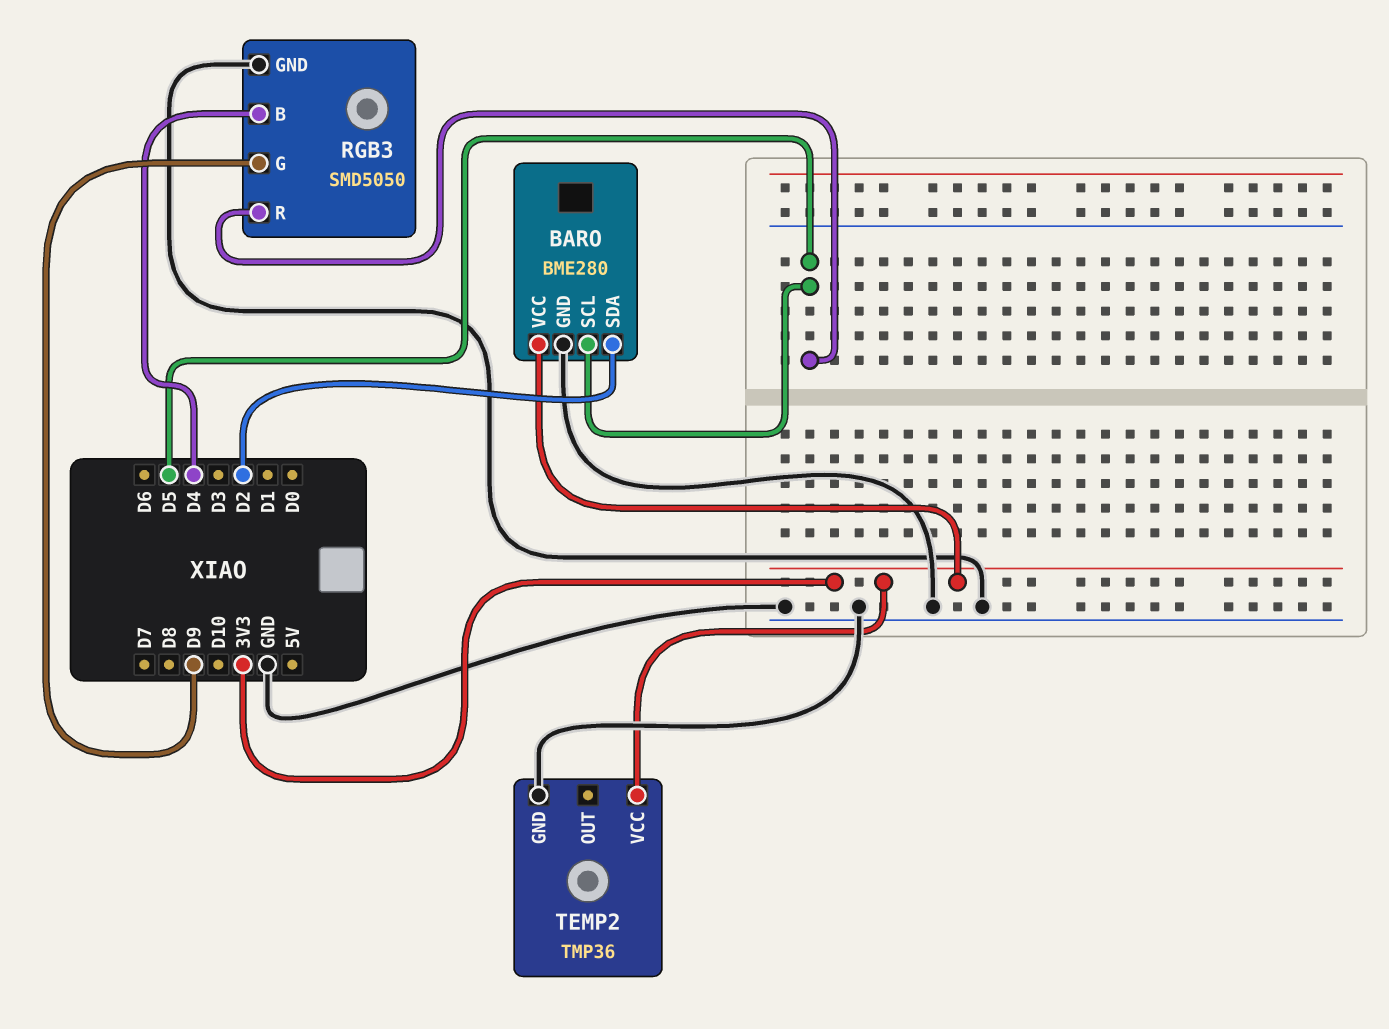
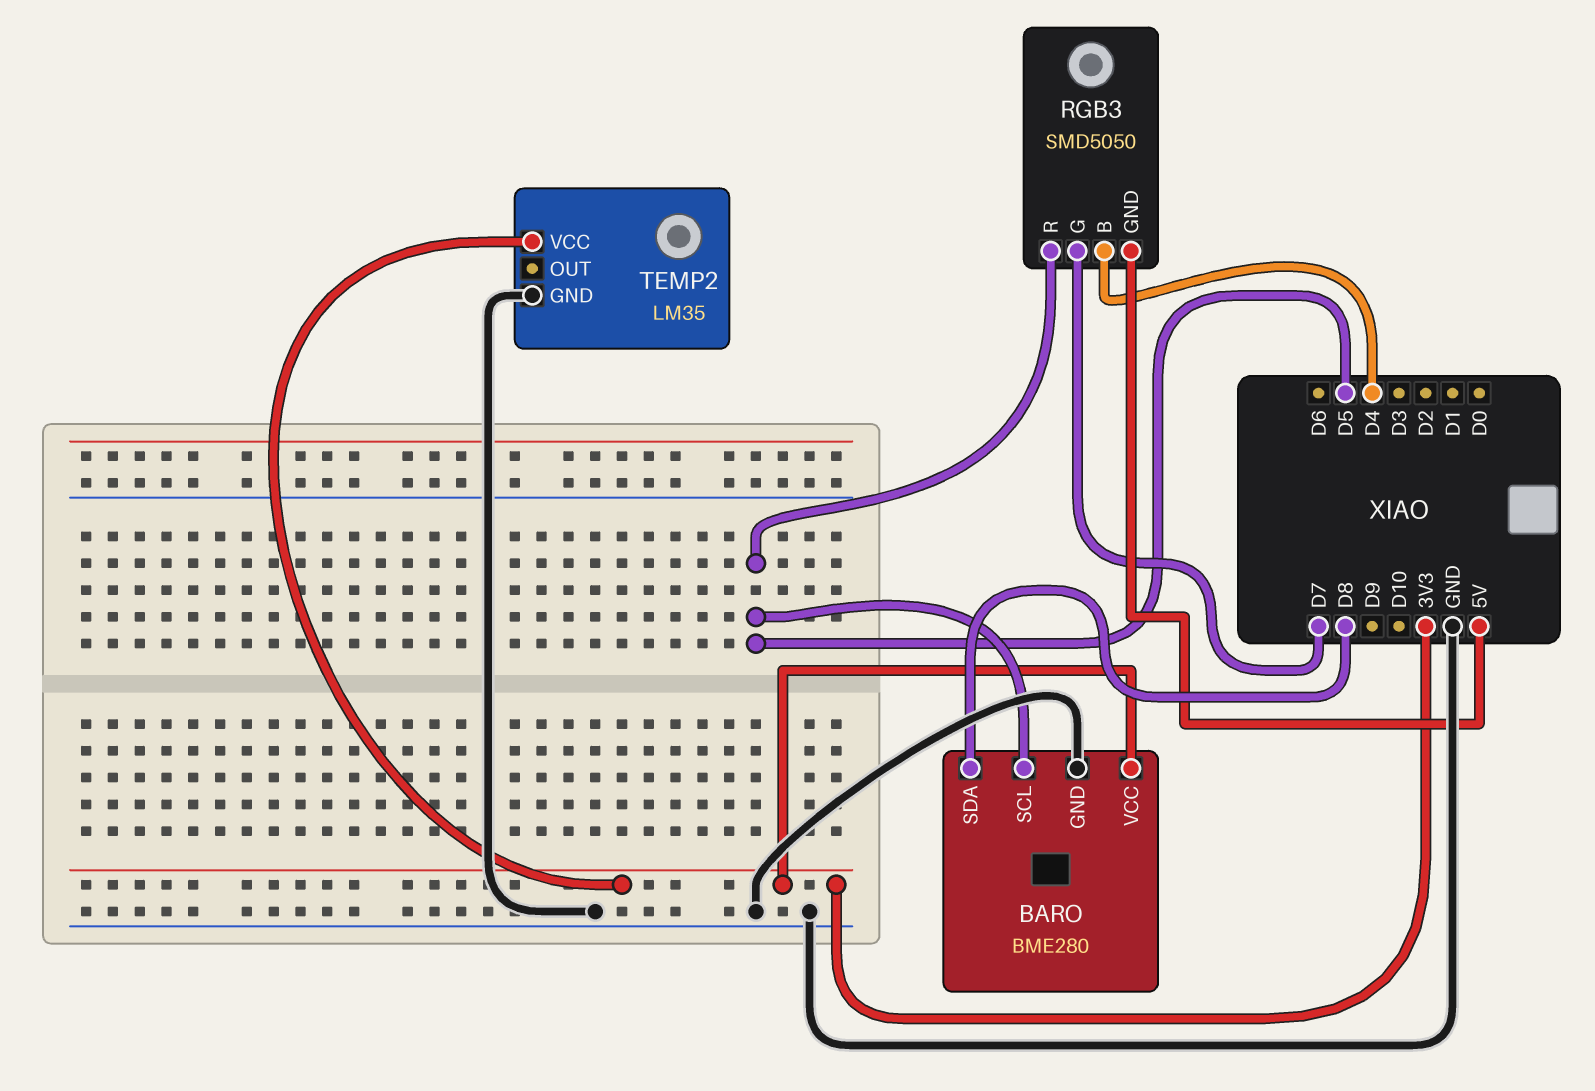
BARO pin SDA: D2 -> D8
RGB3 pin G: D9 -> D7
RGB3 pin GND: GND -> 5V
TEMP2: TMP36 -> LM35

